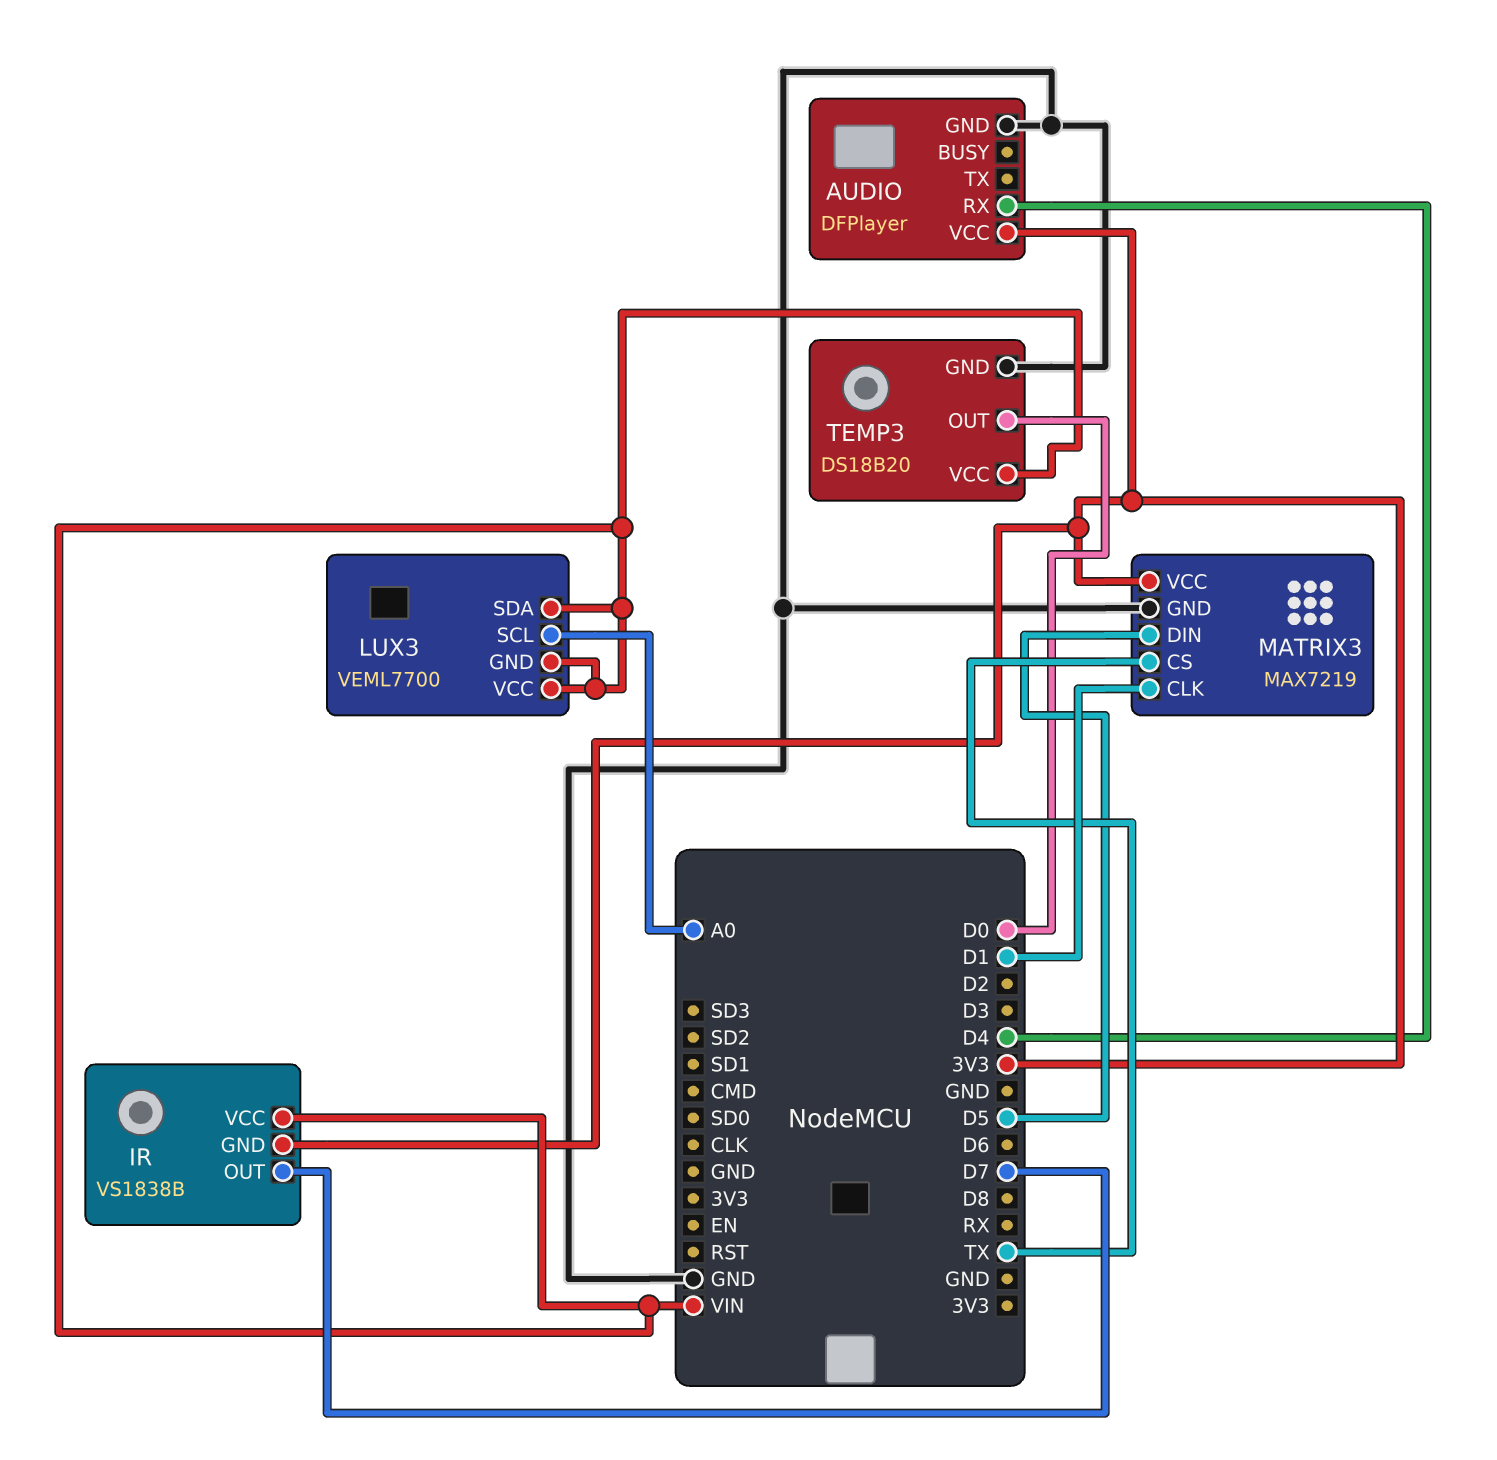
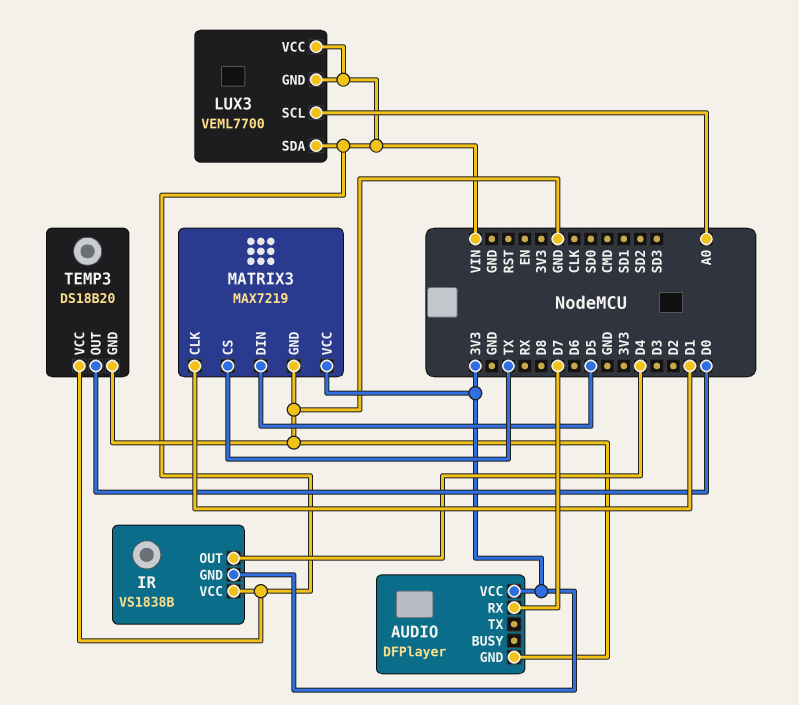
AUDIO pin RX: D4 -> D7
IR pin OUT: D7 -> D4

